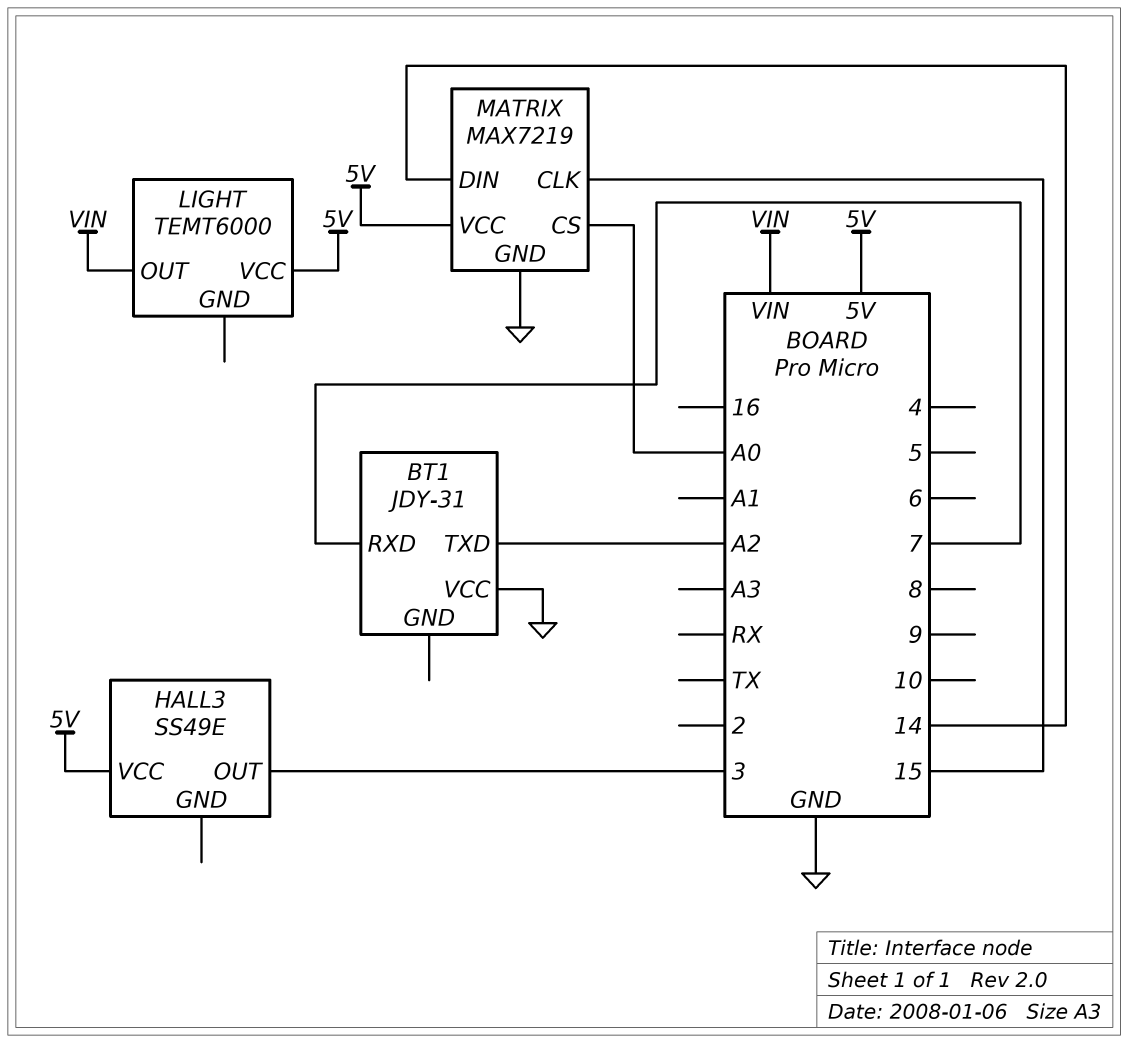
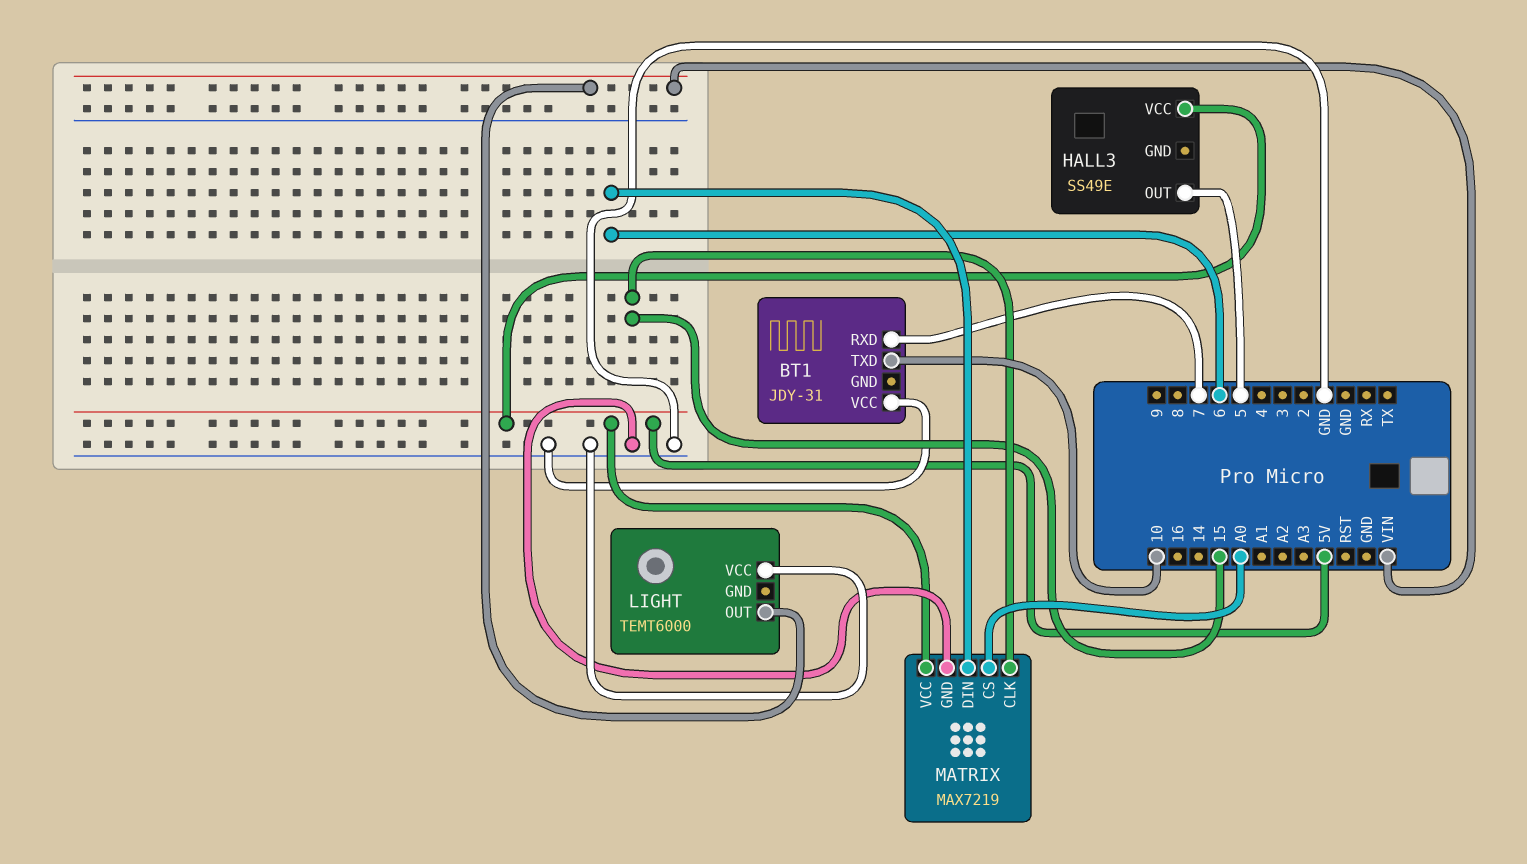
BT1 pin TXD: A2 -> 10
HALL3 pin OUT: 3 -> 5
LIGHT pin VCC: 5V -> GND
MATRIX pin DIN: 14 -> 6

